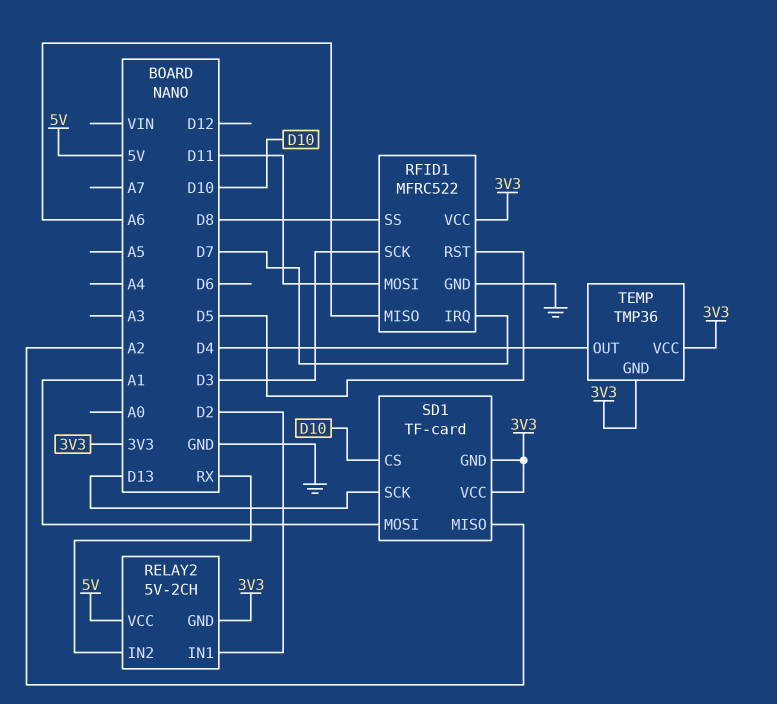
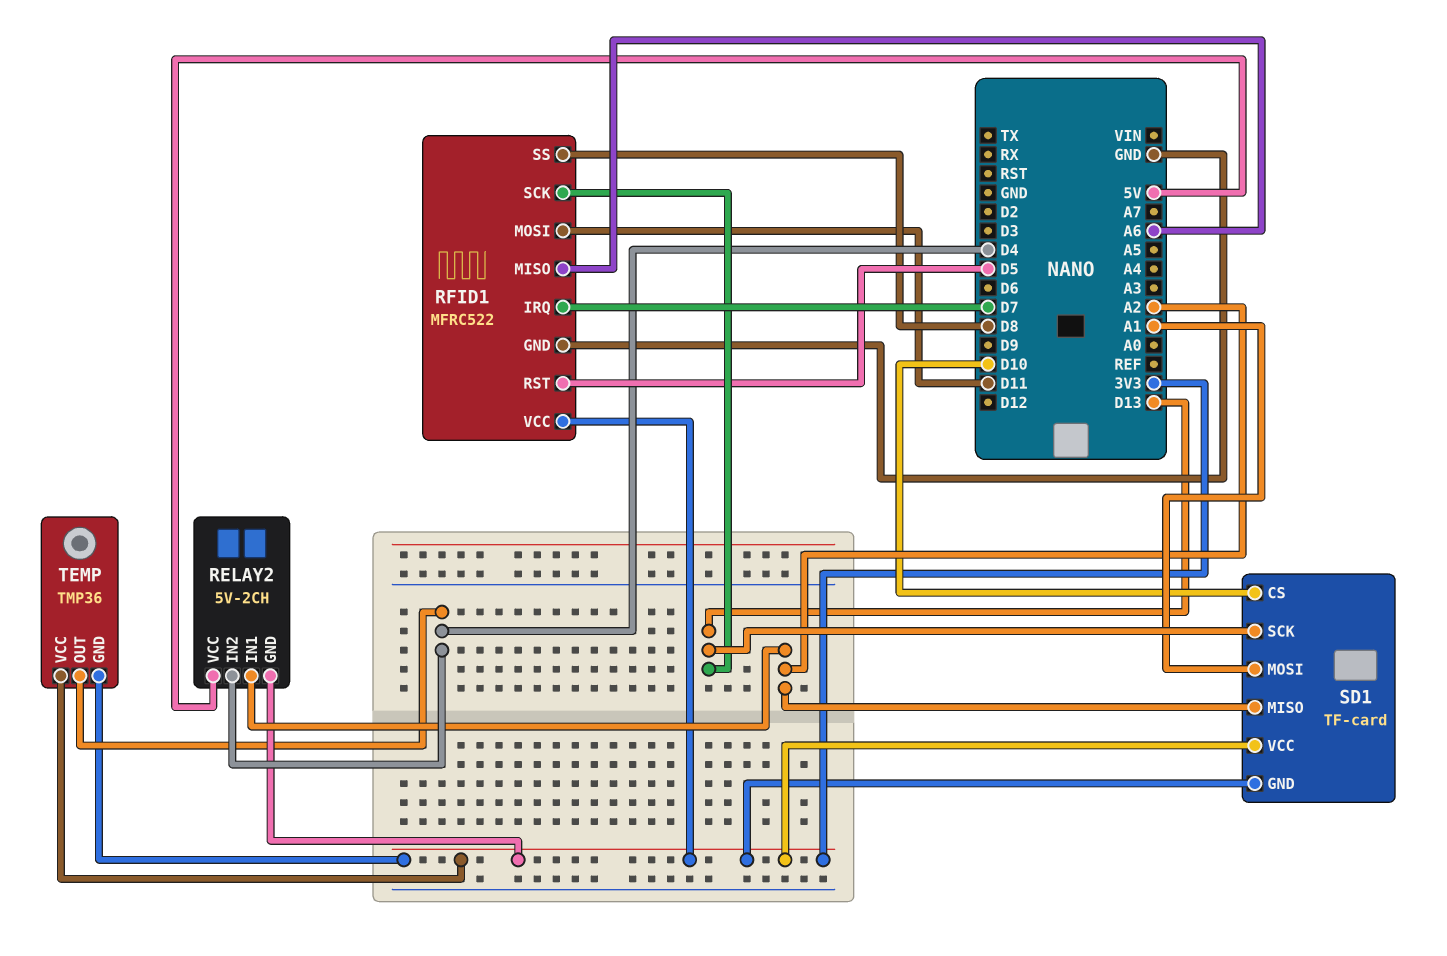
RELAY2 pin IN1: D2 -> A2
RELAY2 pin IN2: RX -> D4
RFID1 pin SCK: D3 -> D13

